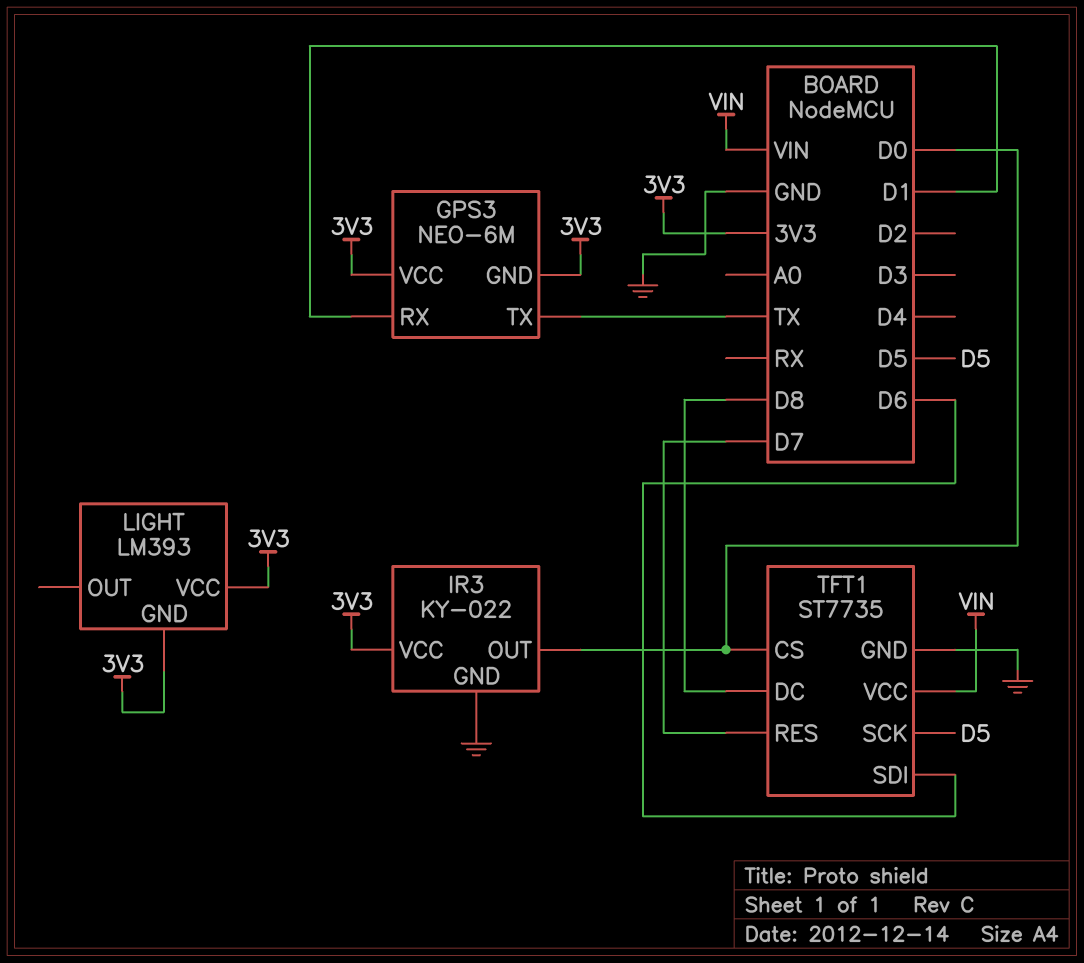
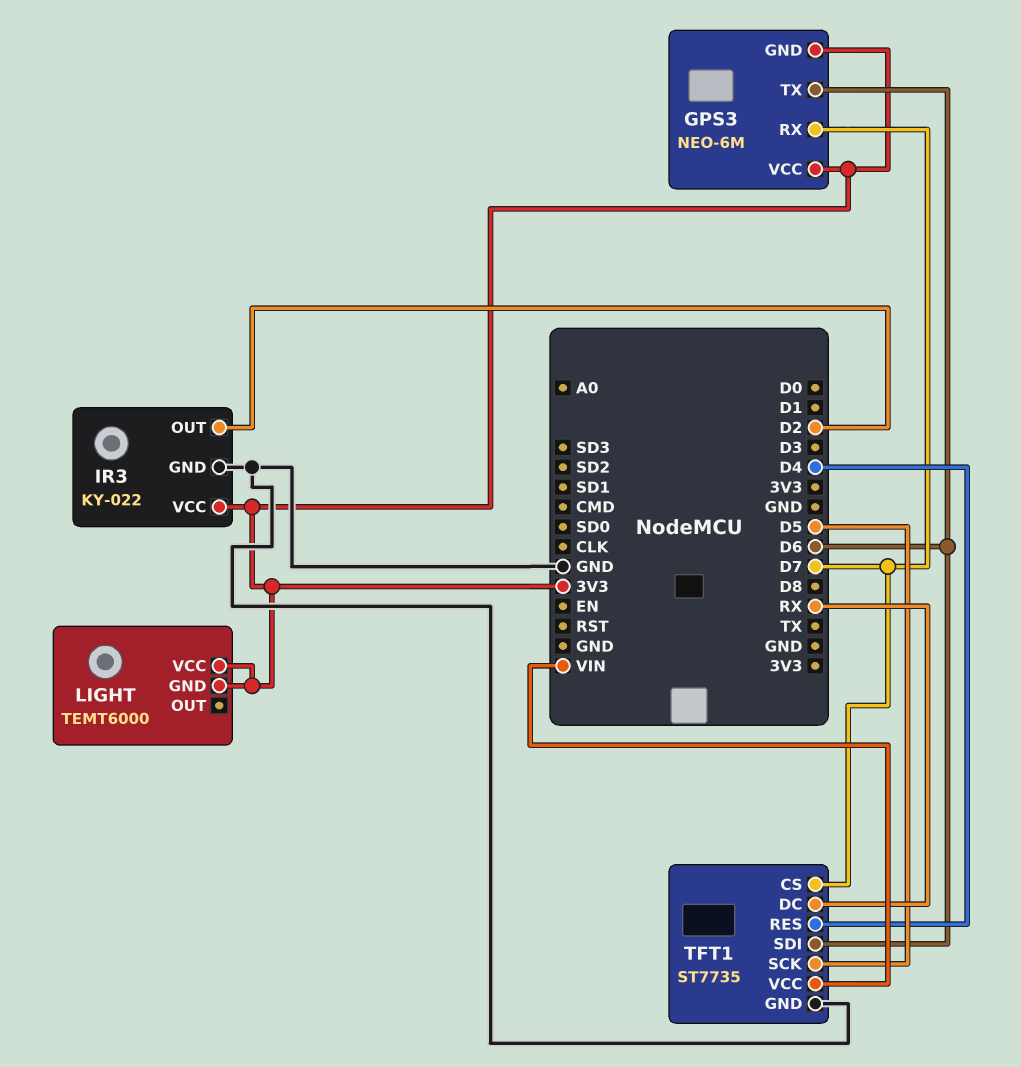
GPS3 pin RX: D1 -> D7
GPS3 pin TX: TX -> D6
IR3 pin OUT: D0 -> D2
LIGHT: LM393 -> TEMT6000
TFT1 pin CS: D0 -> D7
TFT1 pin DC: D8 -> RX
TFT1 pin RES: D7 -> D4

